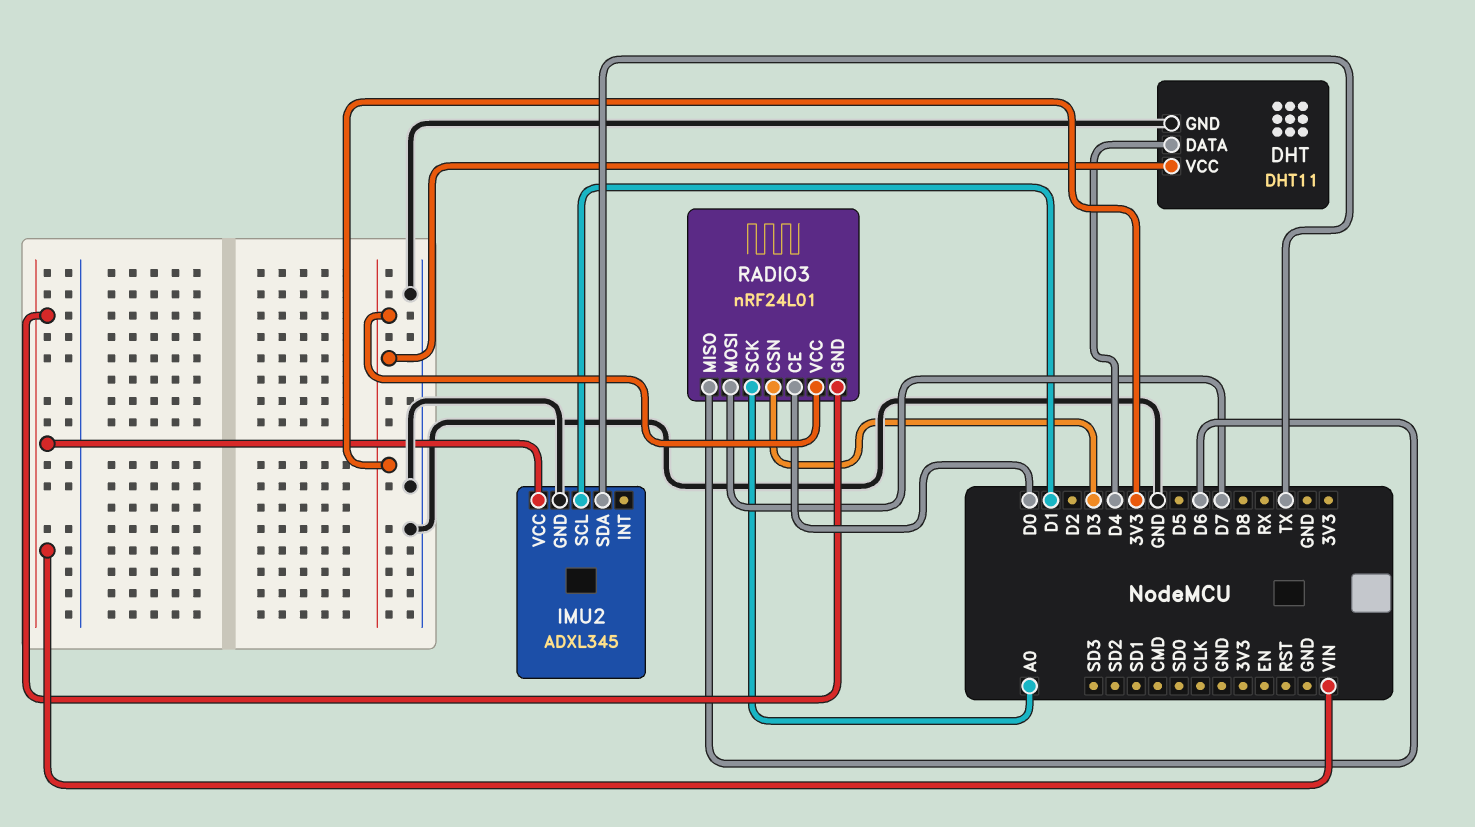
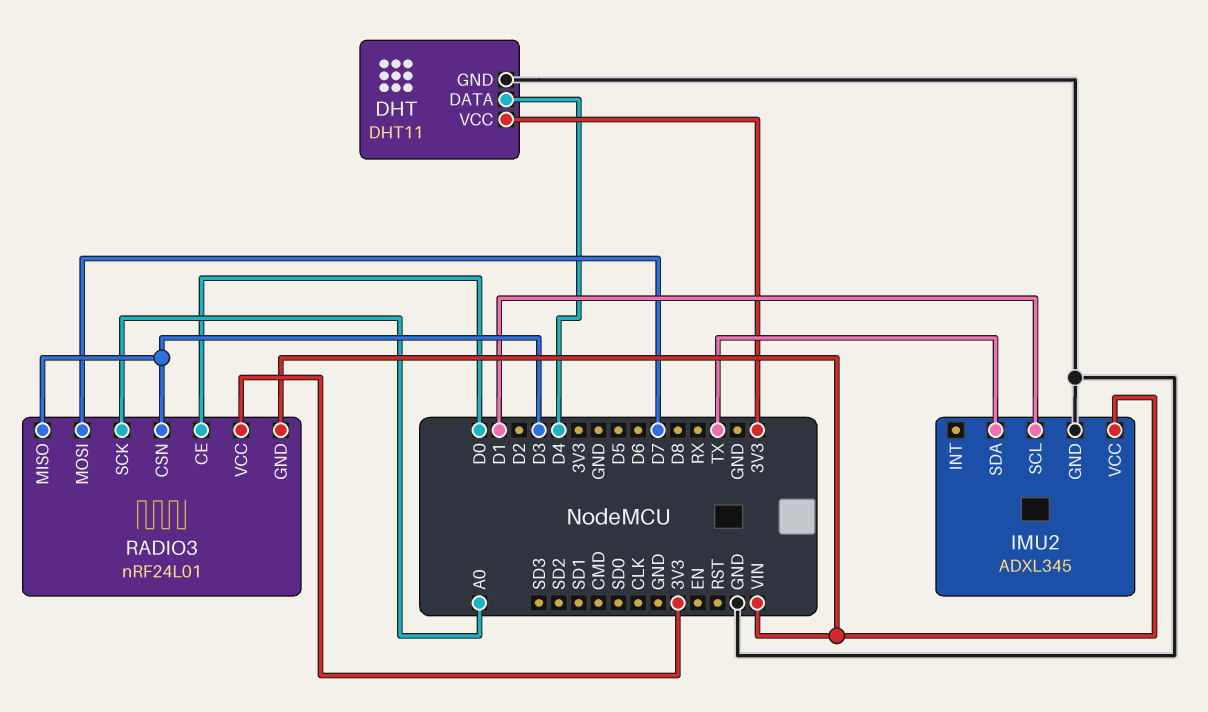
RADIO3 pin MISO: D6 -> D3

